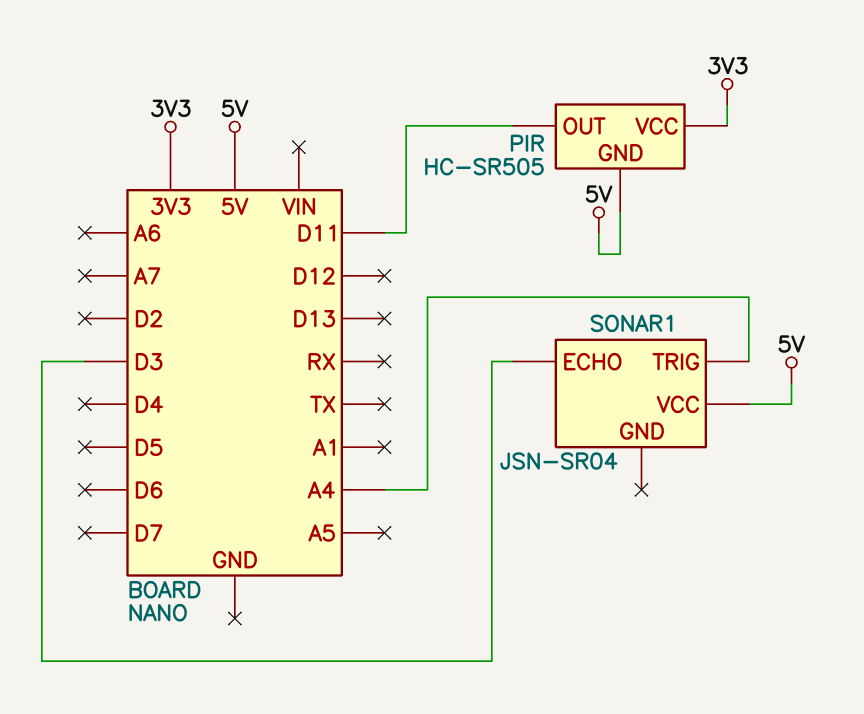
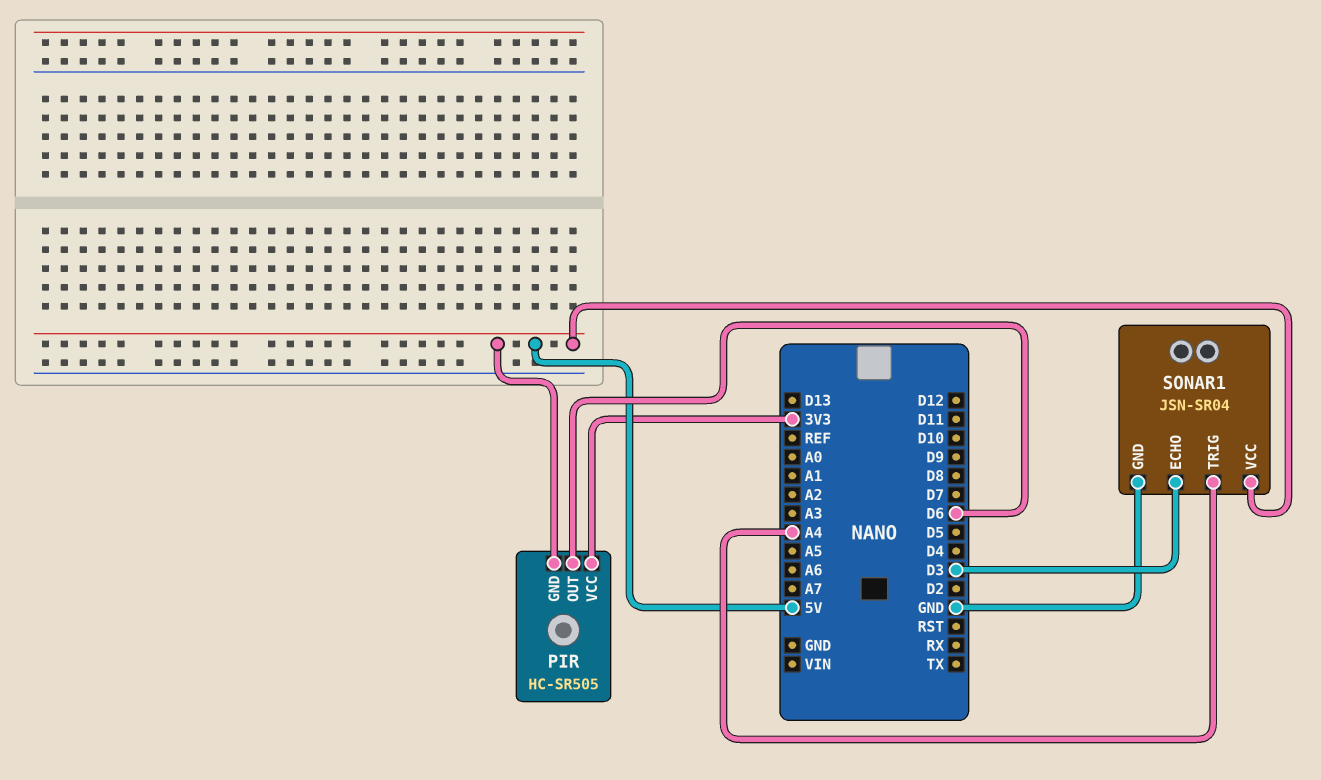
PIR pin OUT: D11 -> D6
SONAR1 pin GND: none -> GND

